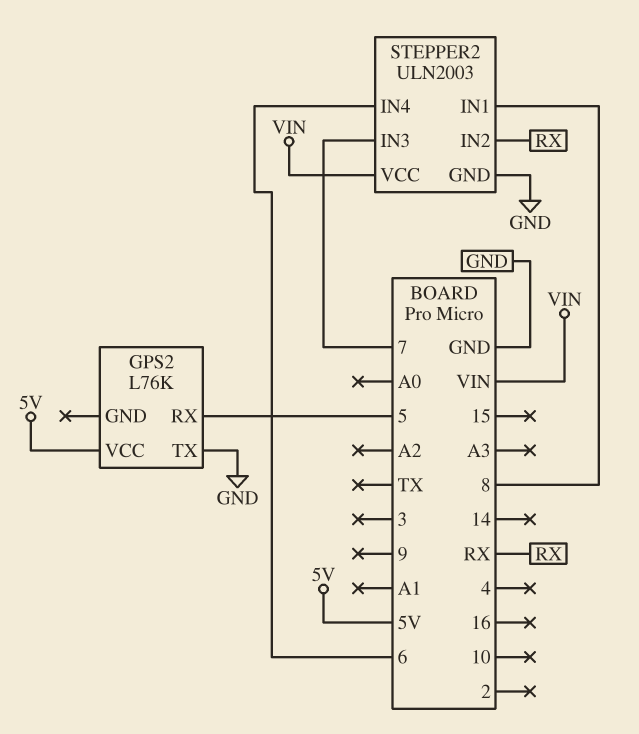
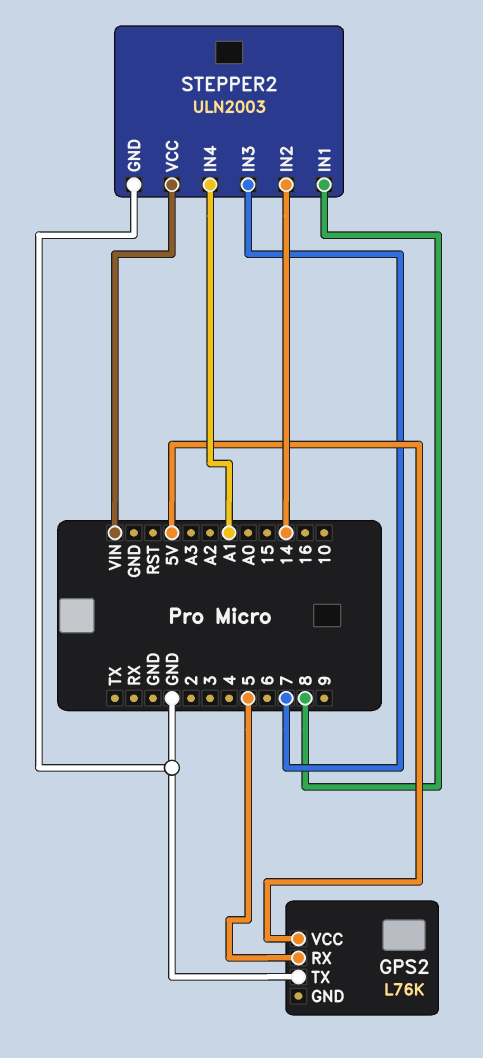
STEPPER2 pin IN2: RX -> 14
STEPPER2 pin IN4: 6 -> A1

